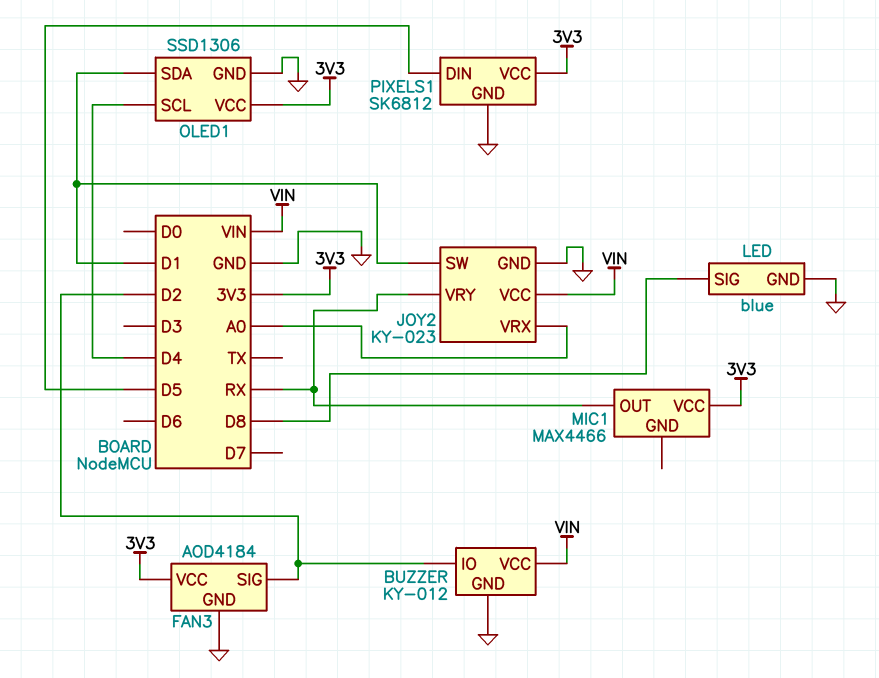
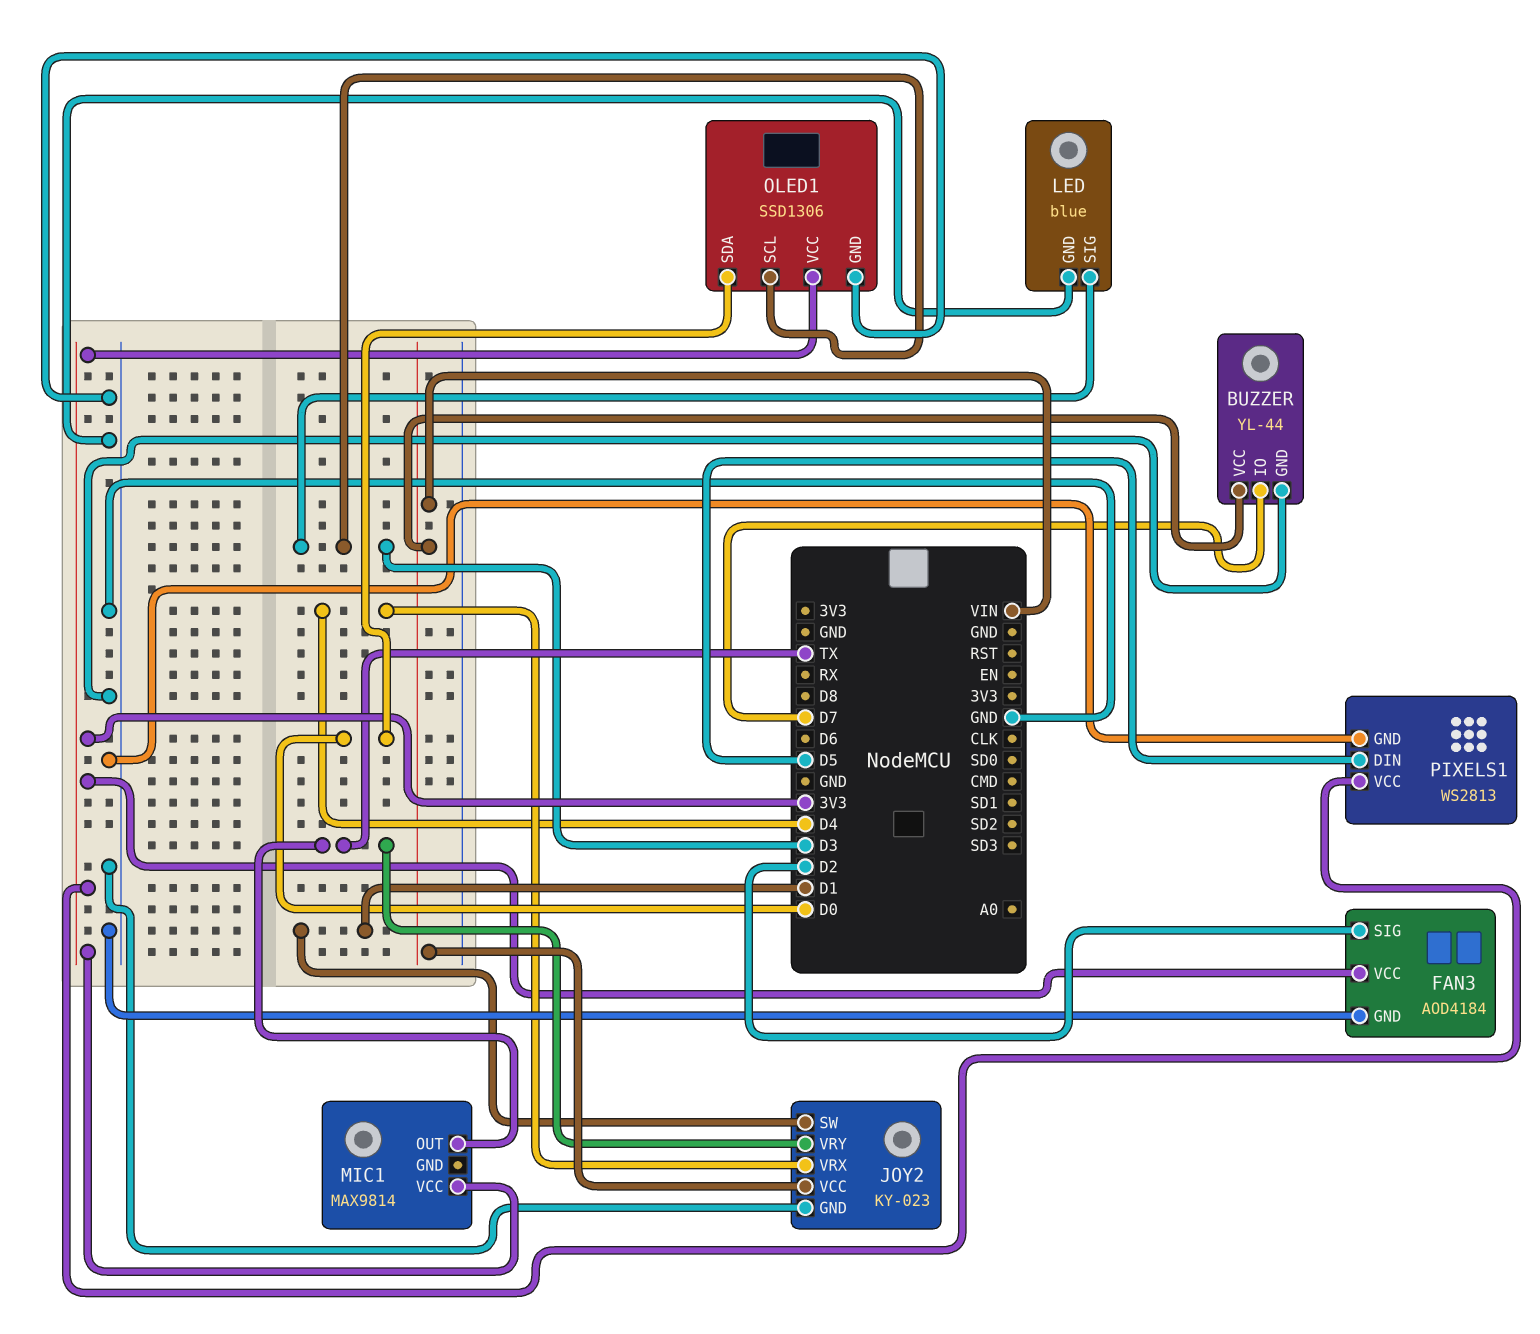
BUZZER: KY-012 -> YL-44
BUZZER pin IO: D2 -> D7
JOY2 pin VRX: A0 -> D4
JOY2 pin VRY: RX -> TX
LED pin SIG: D8 -> D3
MIC1: MAX4466 -> MAX9814
MIC1 pin OUT: RX -> TX
OLED1 pin SCL: D4 -> D3
OLED1 pin SDA: D1 -> D0
PIXELS1: SK6812 -> WS2813

